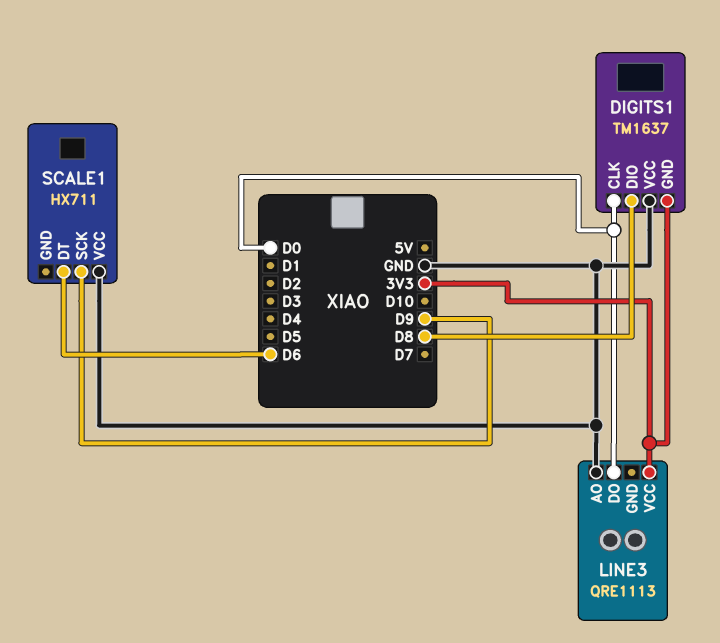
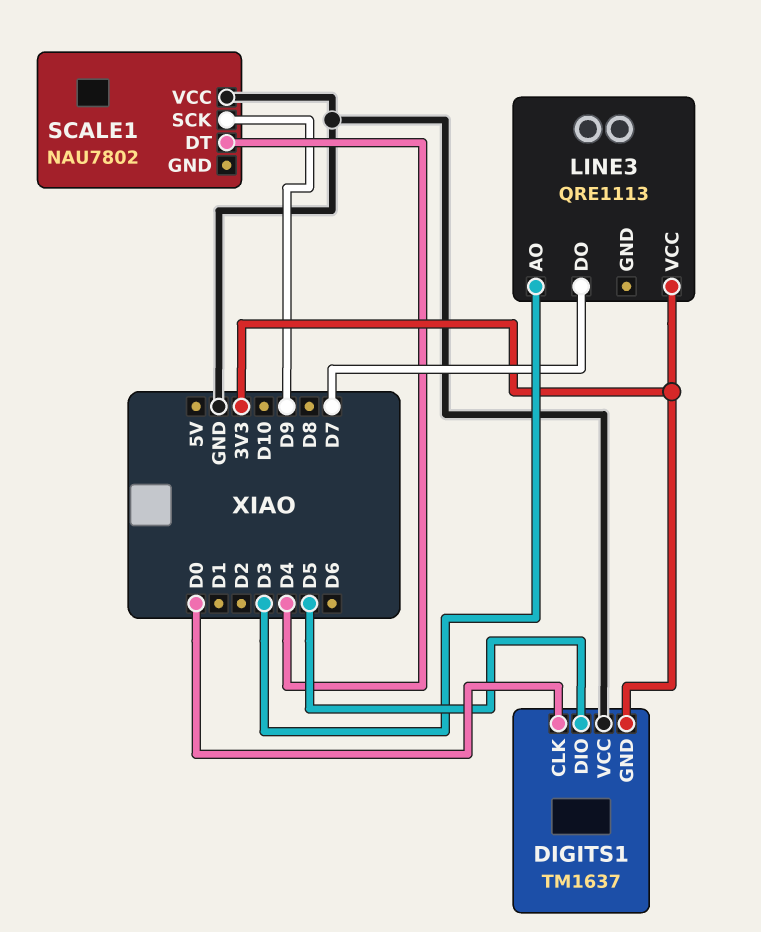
DIGITS1 pin DIO: D8 -> D5
LINE3 pin AO: GND -> D3
LINE3 pin DO: D0 -> D7
SCALE1: HX711 -> NAU7802
SCALE1 pin DT: D6 -> D4

